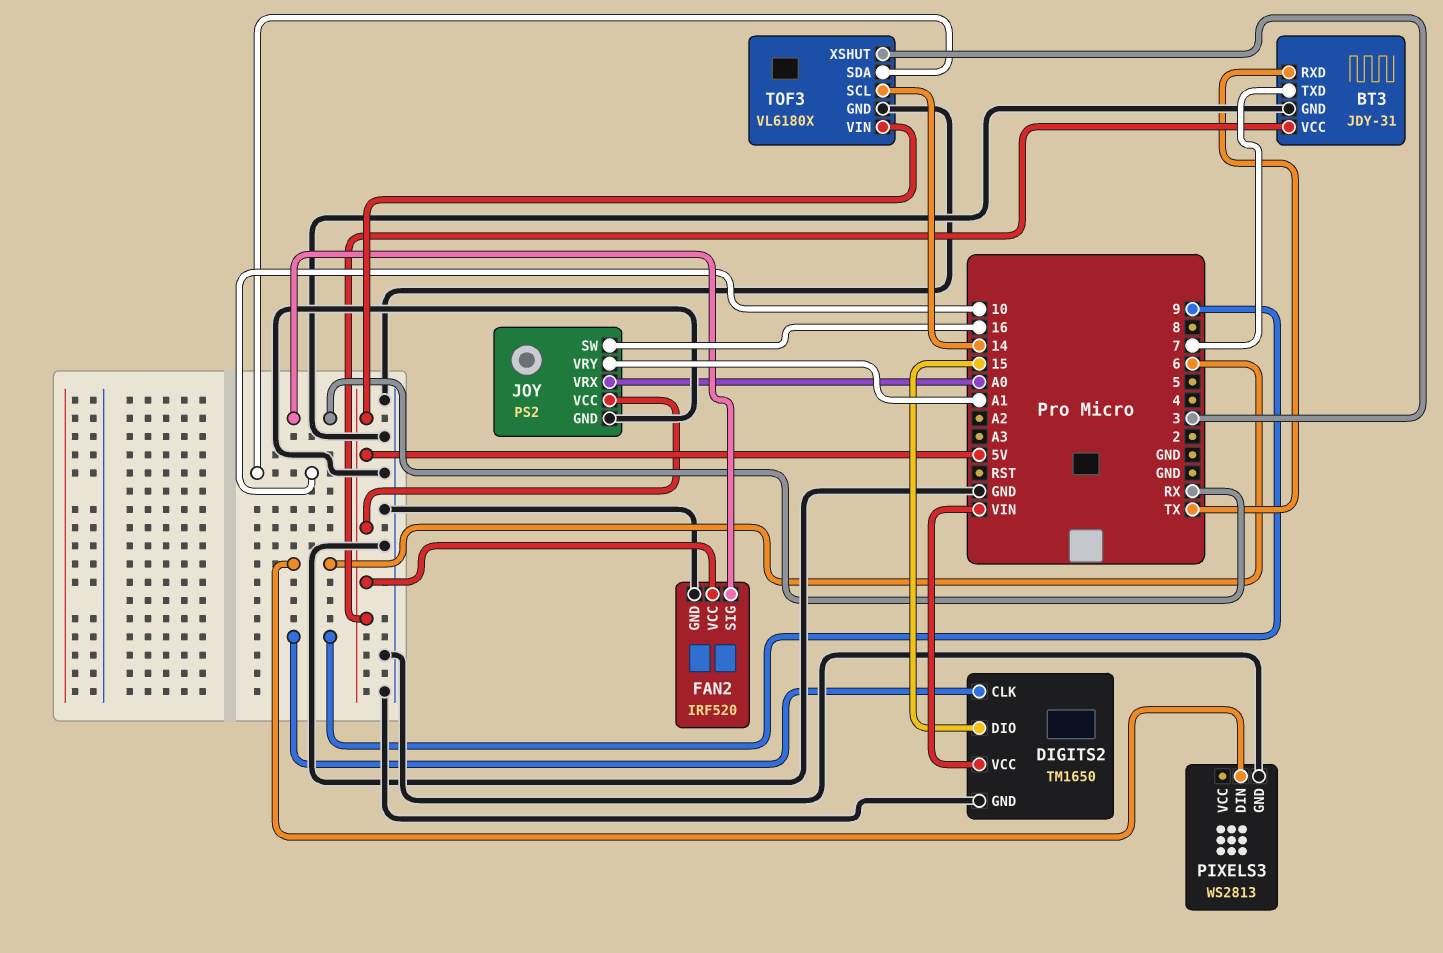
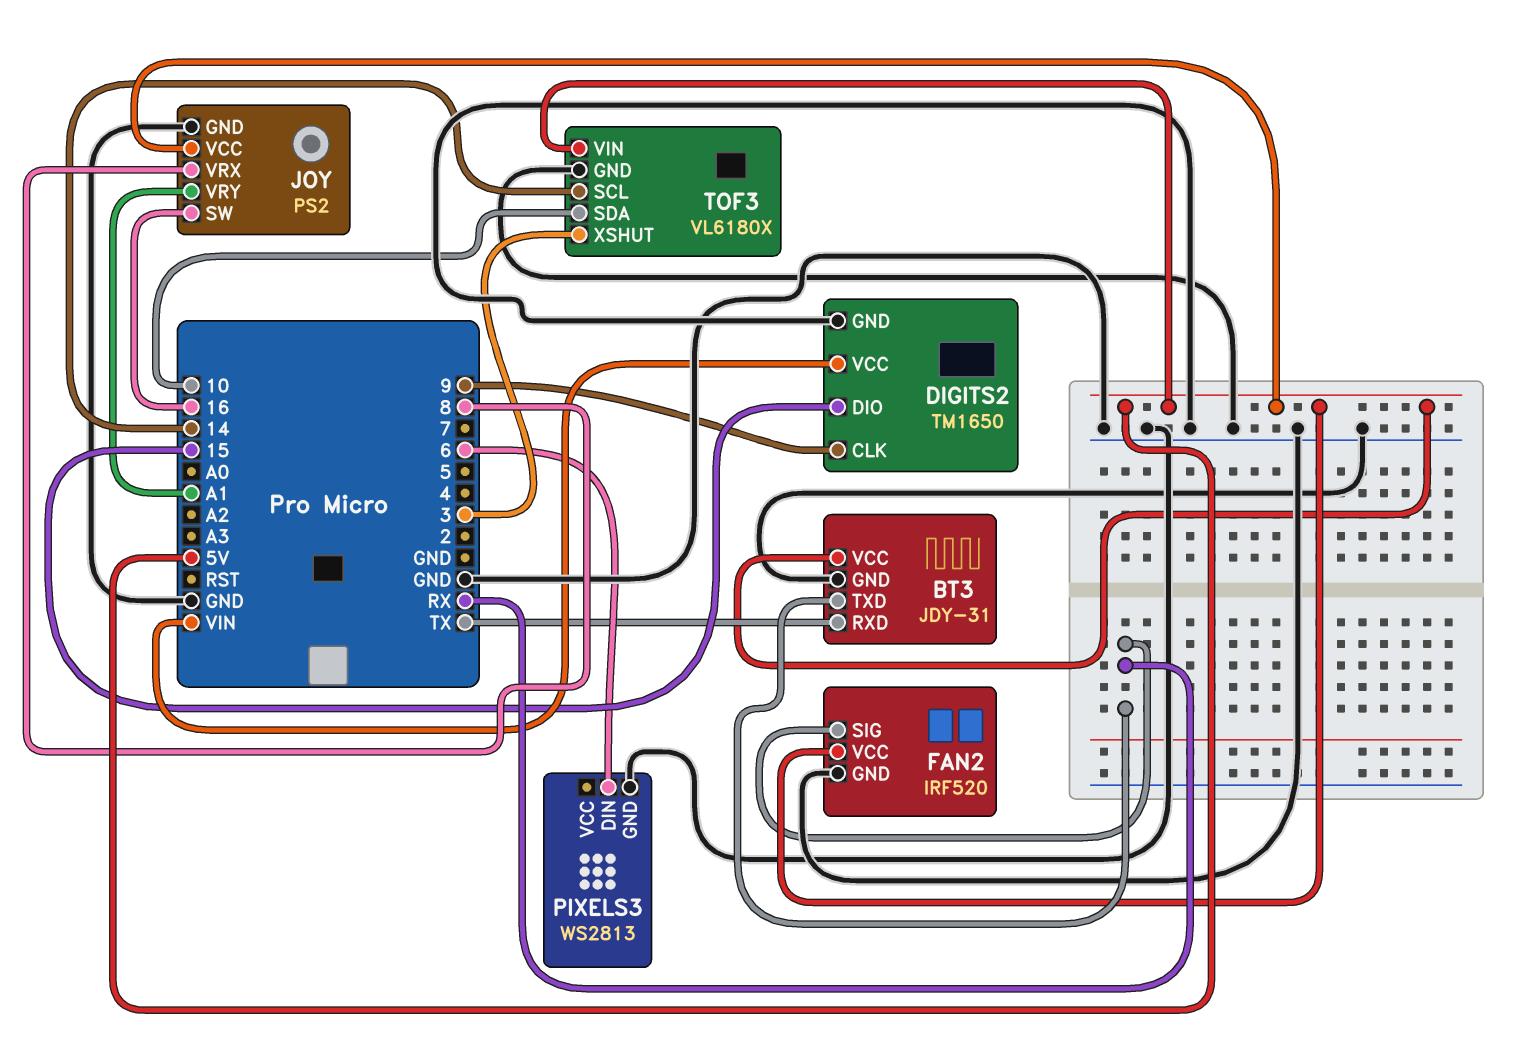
BT3 pin TXD: 7 -> RX
JOY pin VRX: A0 -> 8

